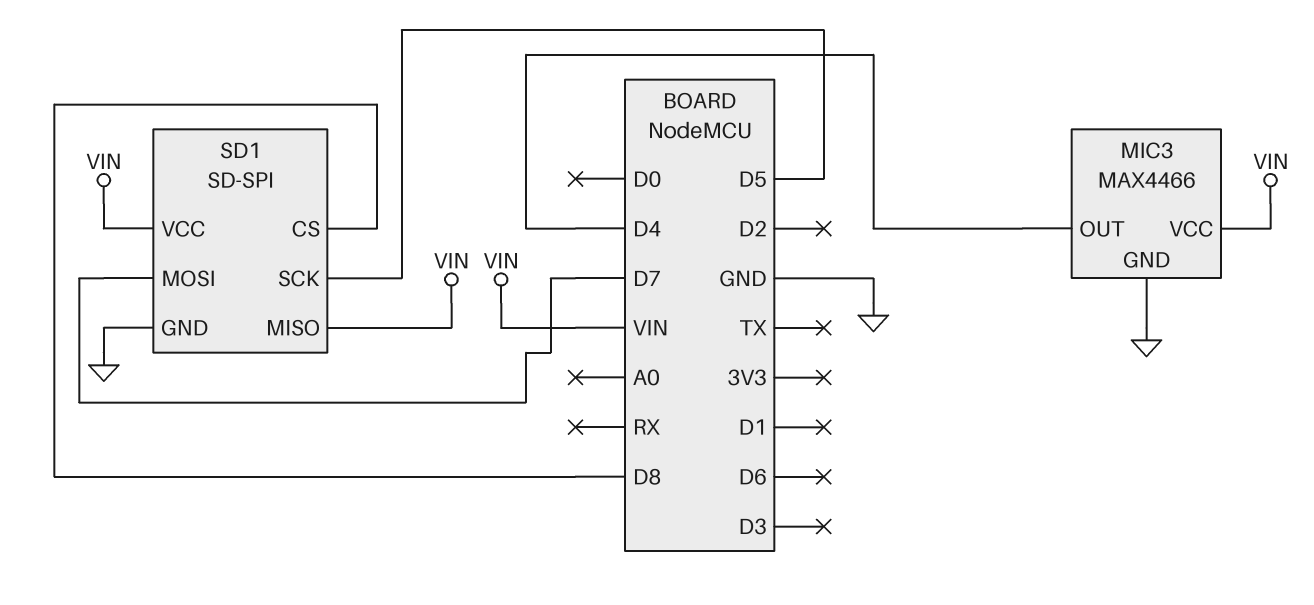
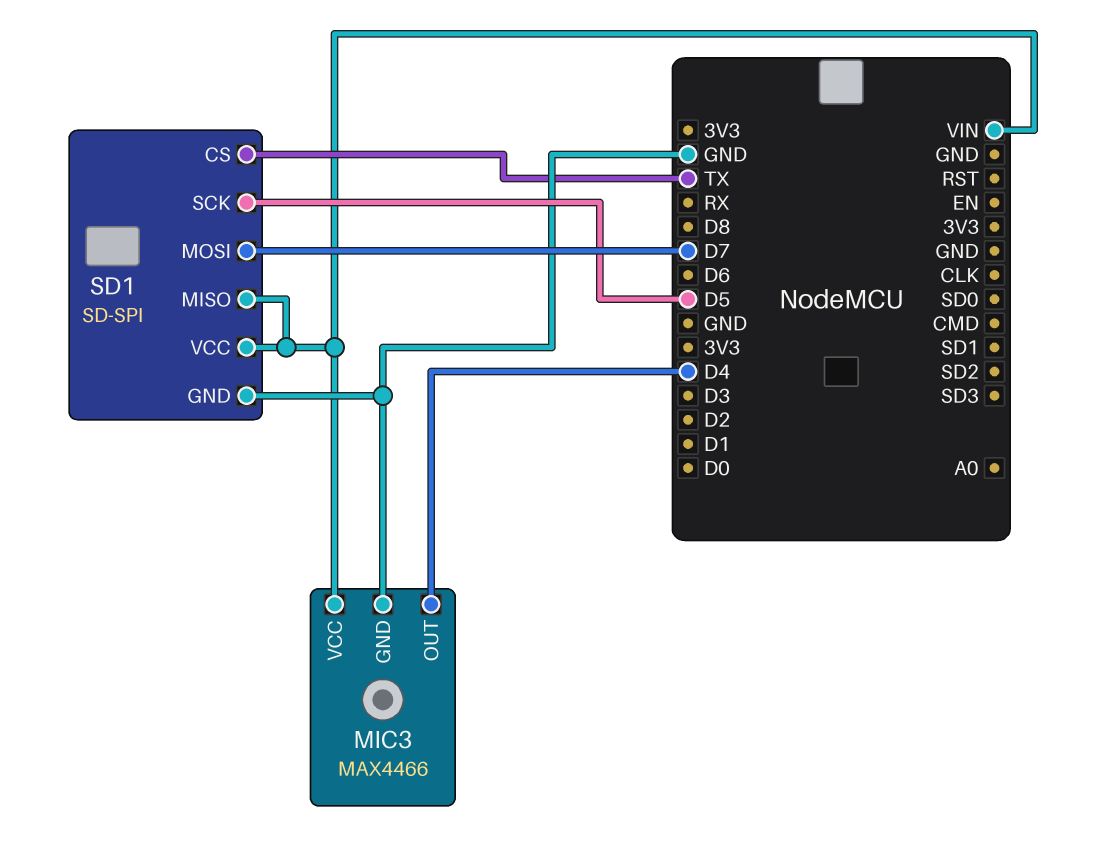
SD1 pin CS: D8 -> TX

